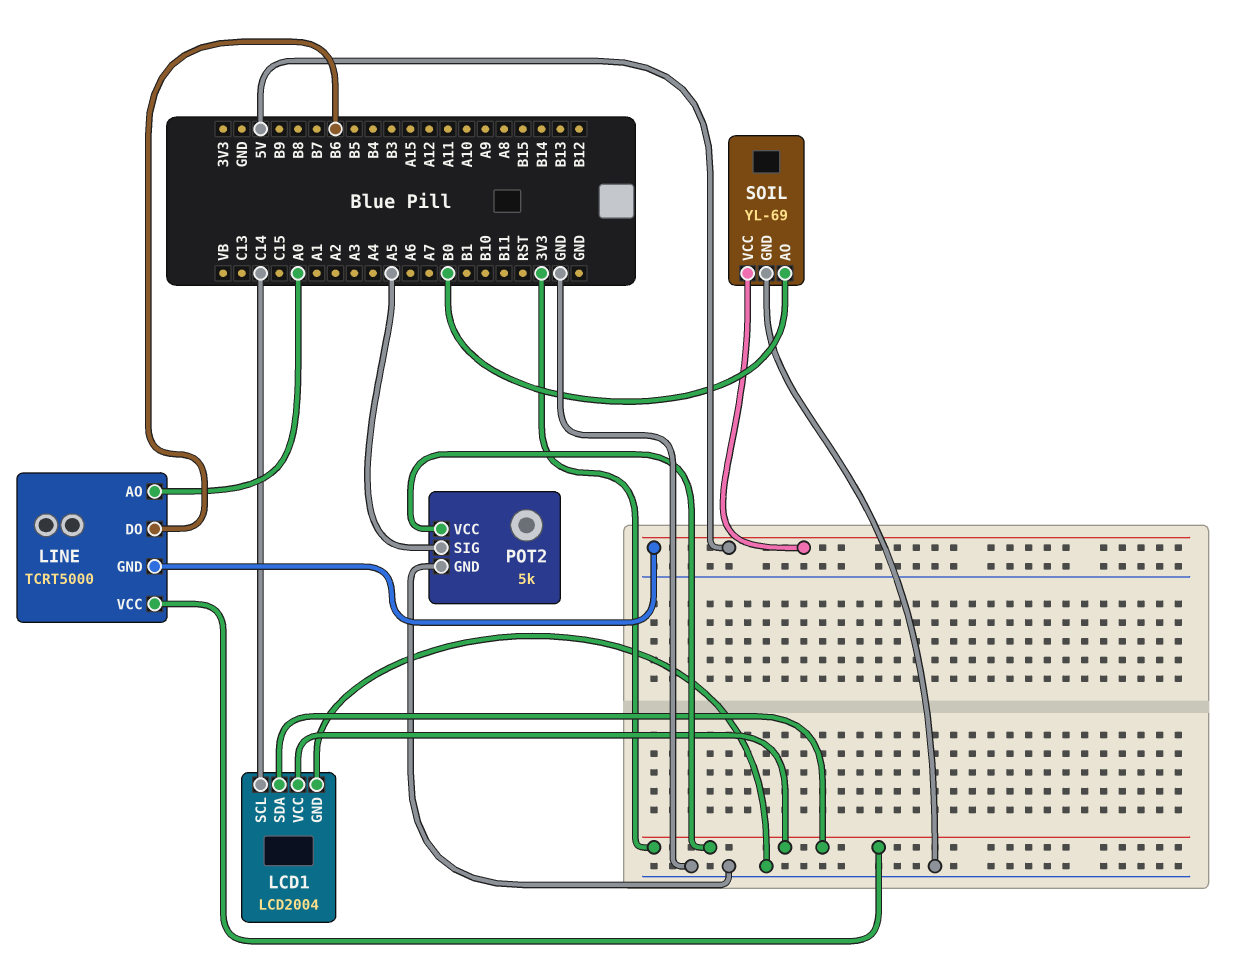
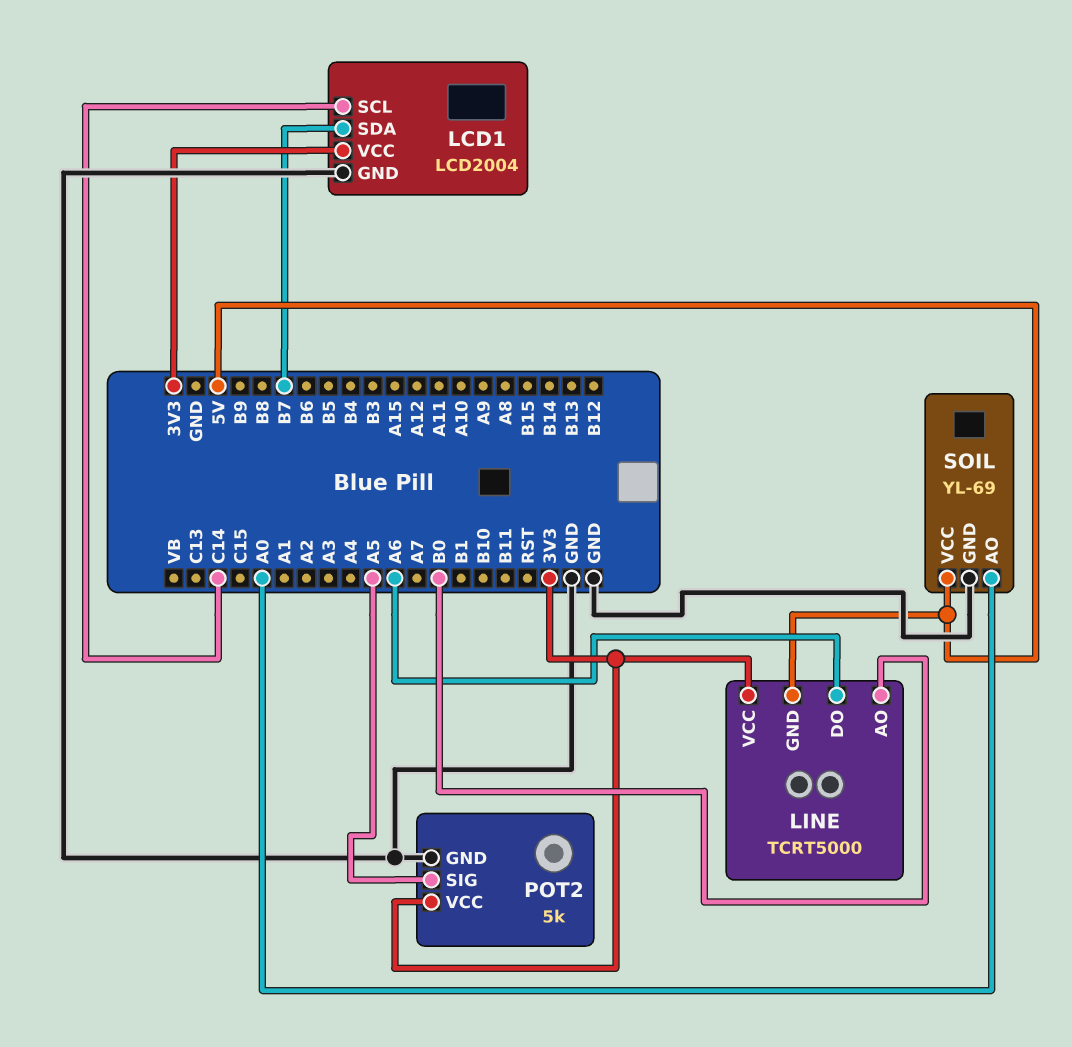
LCD1 pin SDA: 3V3 -> B7
LINE pin AO: A0 -> B0
LINE pin DO: B6 -> A6
SOIL pin AO: B0 -> A0

